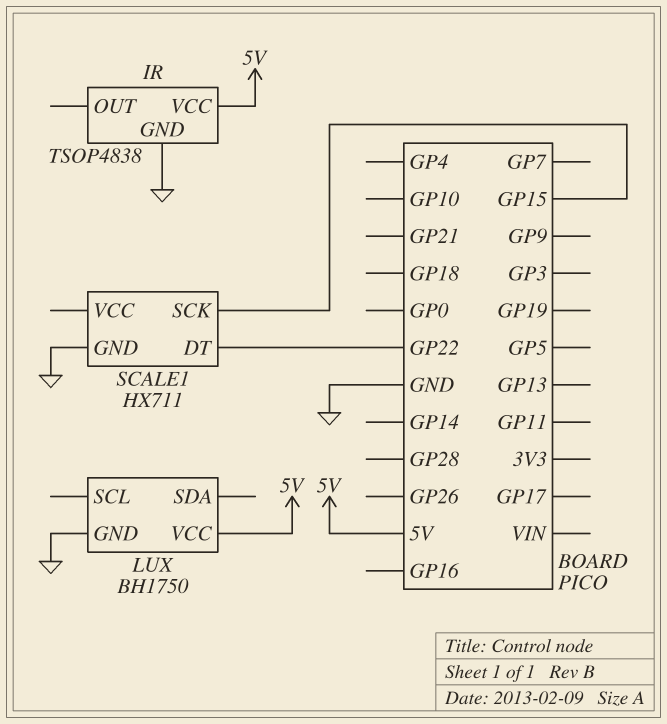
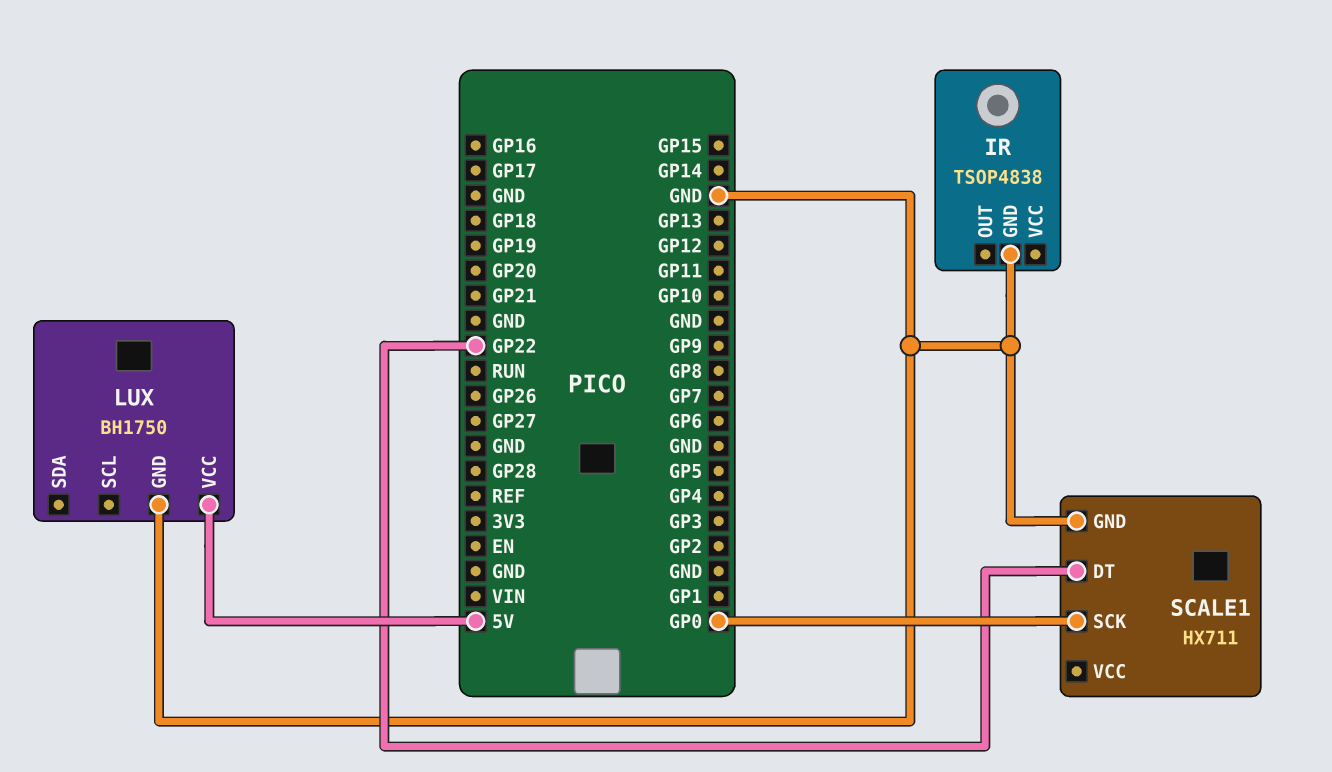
IR pin VCC: 5V -> none
SCALE1 pin SCK: GP15 -> GP0

